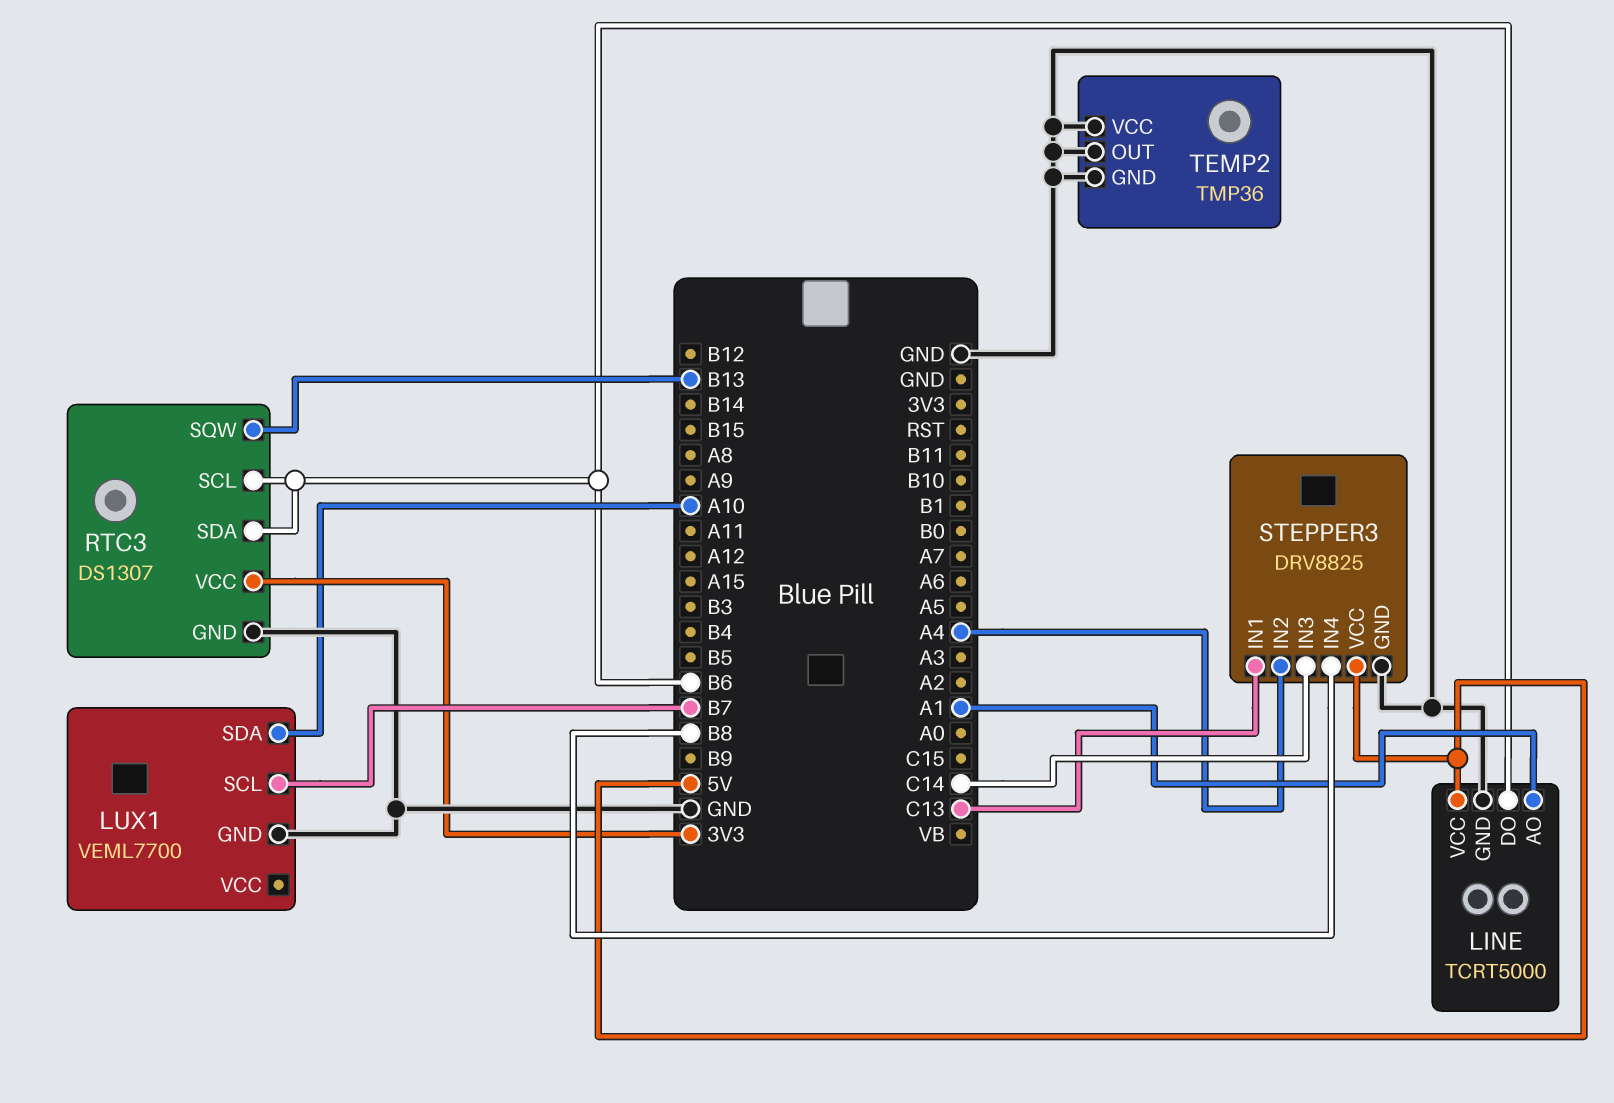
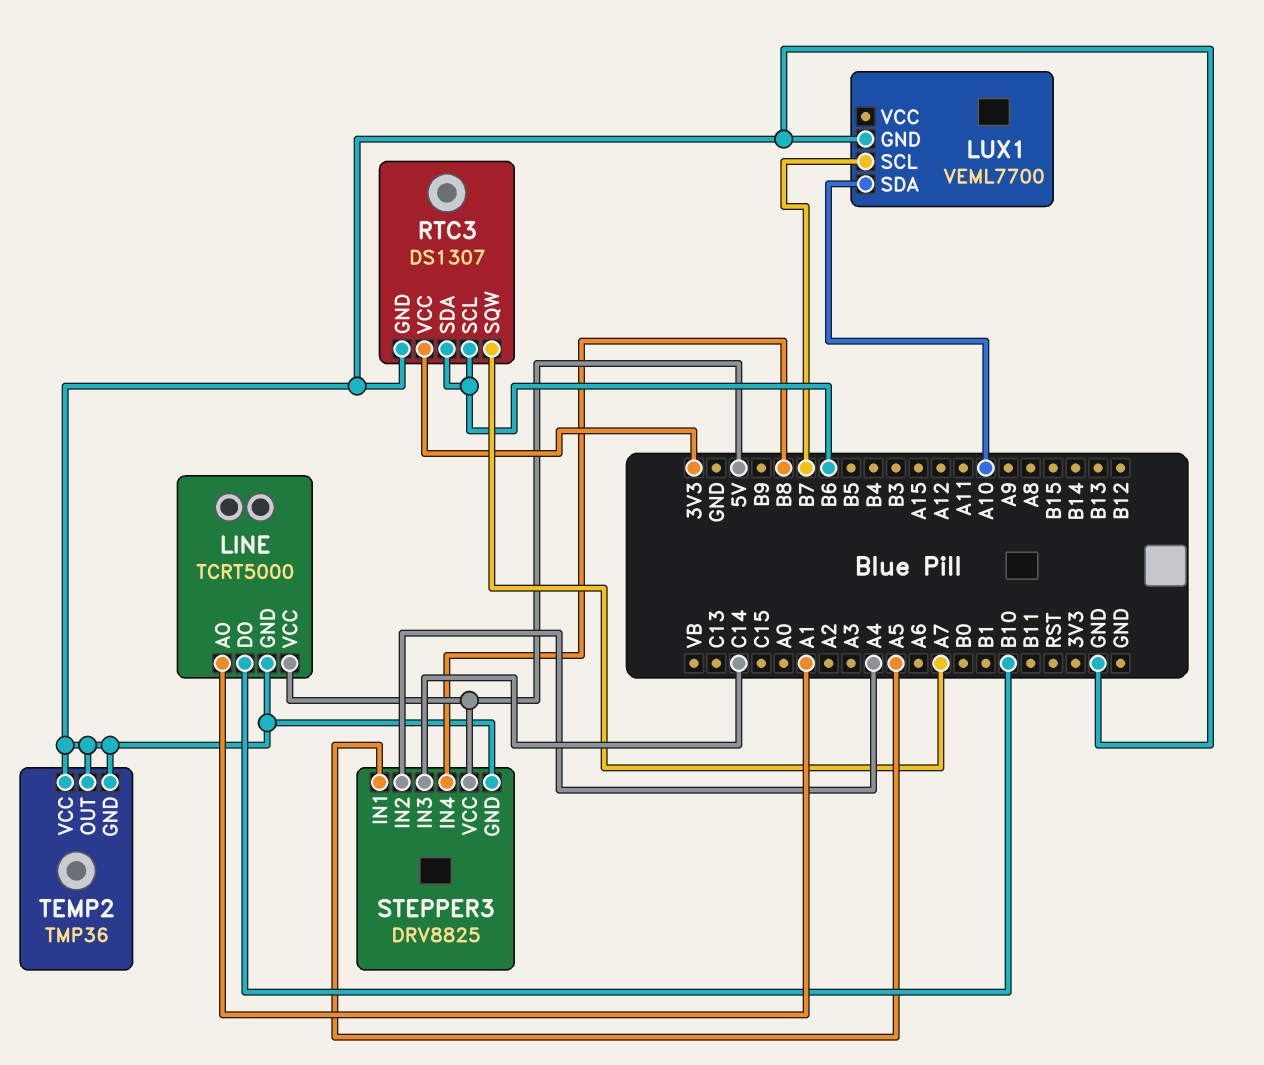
LINE pin DO: B6 -> B10
RTC3 pin SQW: B13 -> A7
STEPPER3 pin IN1: C13 -> A5

